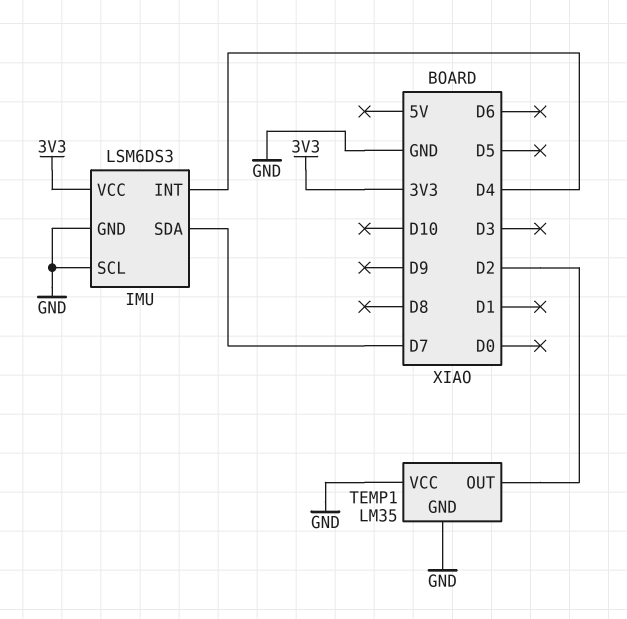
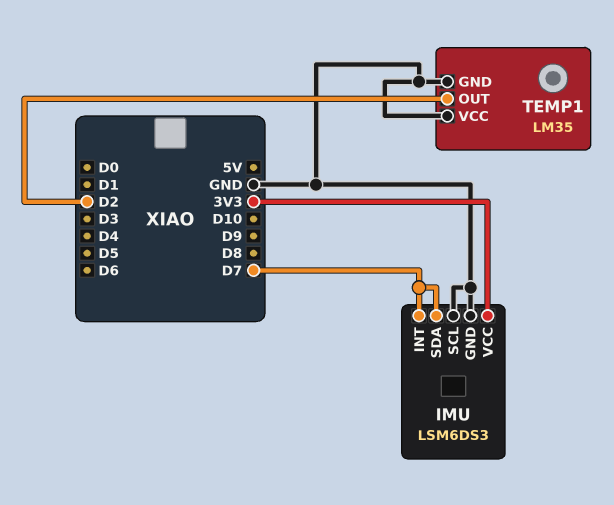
IMU pin INT: D4 -> D7

